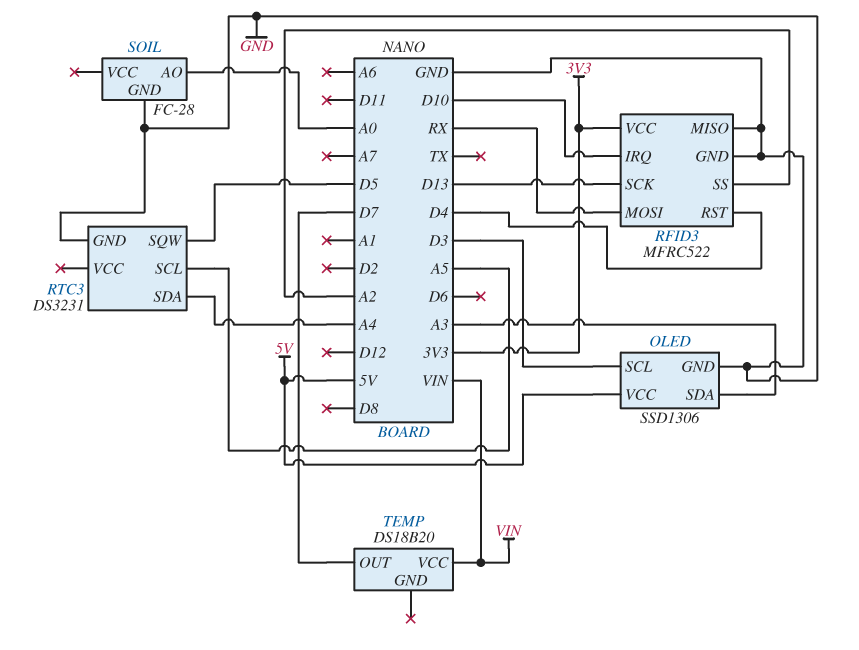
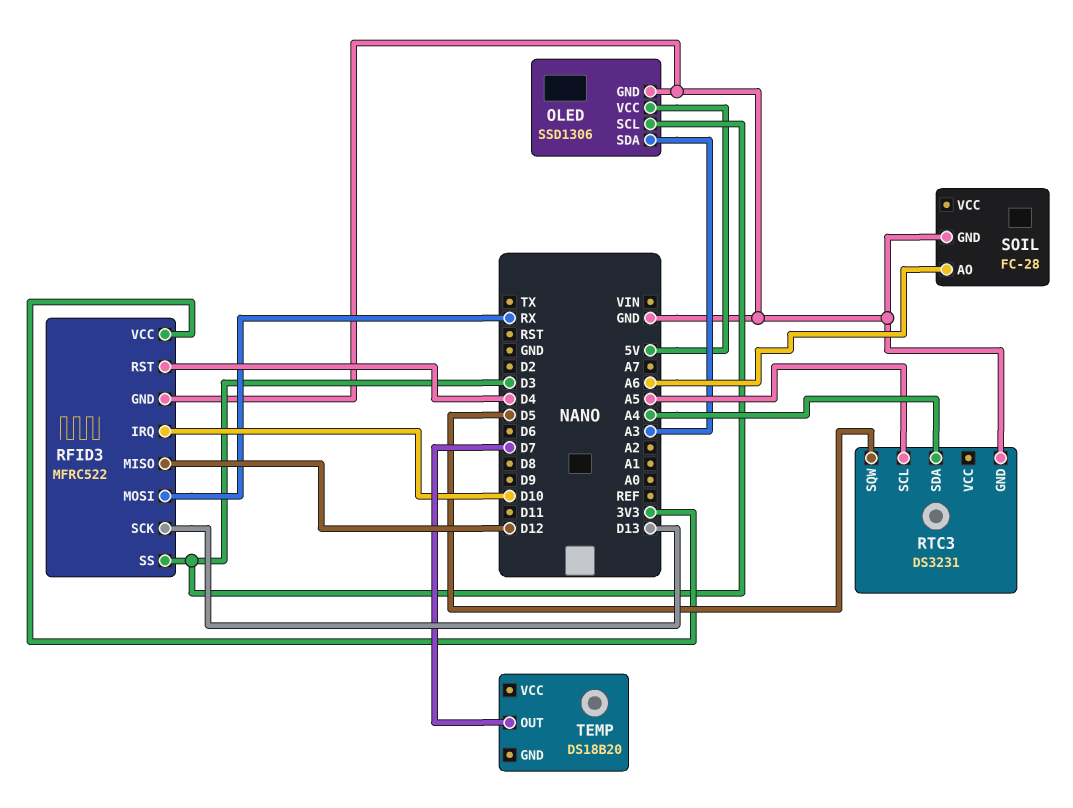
RFID3 pin MISO: GND -> D12
RFID3 pin SS: A2 -> D3
SOIL pin AO: A0 -> A6
TEMP pin VCC: VIN -> none

